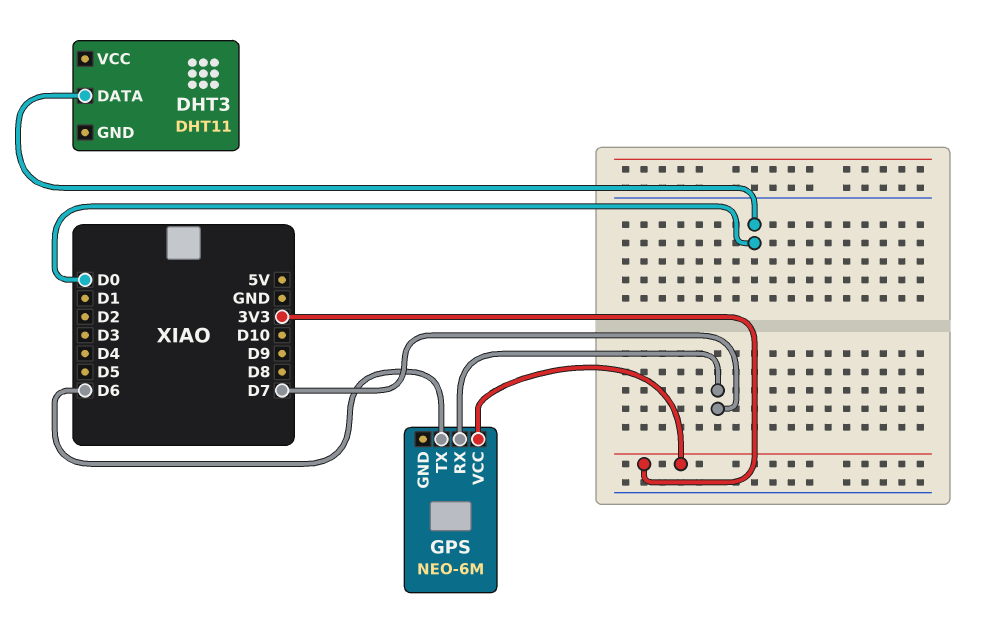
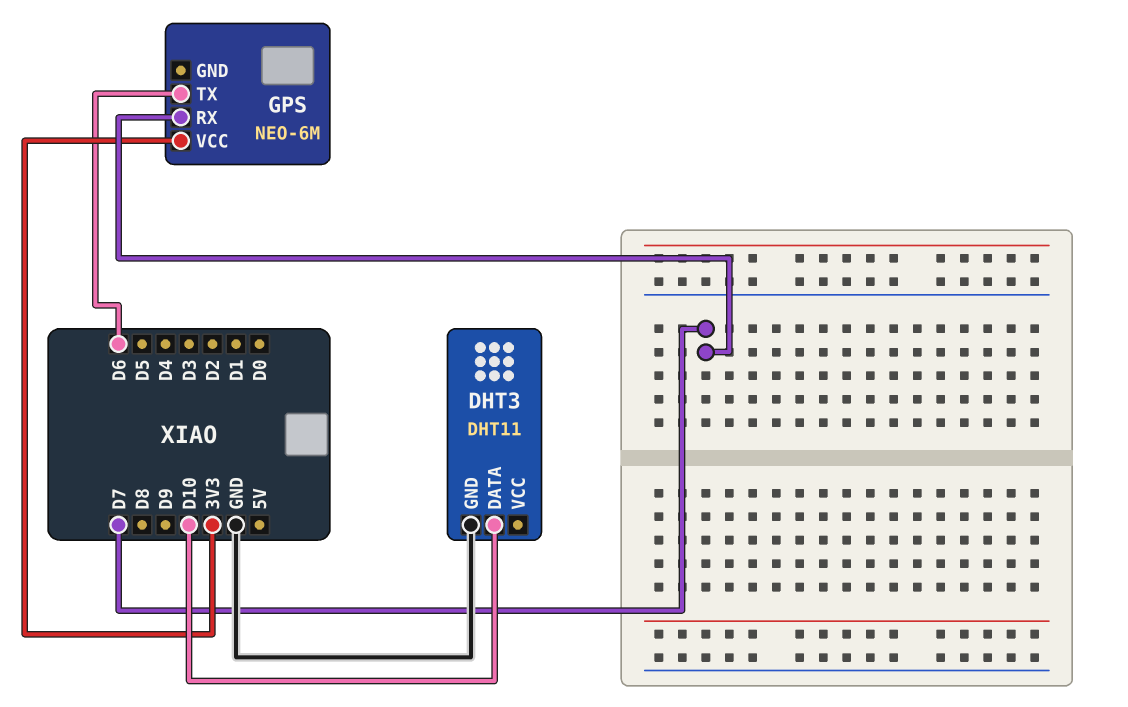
DHT3 pin DATA: D0 -> D10
DHT3 pin GND: none -> GND

